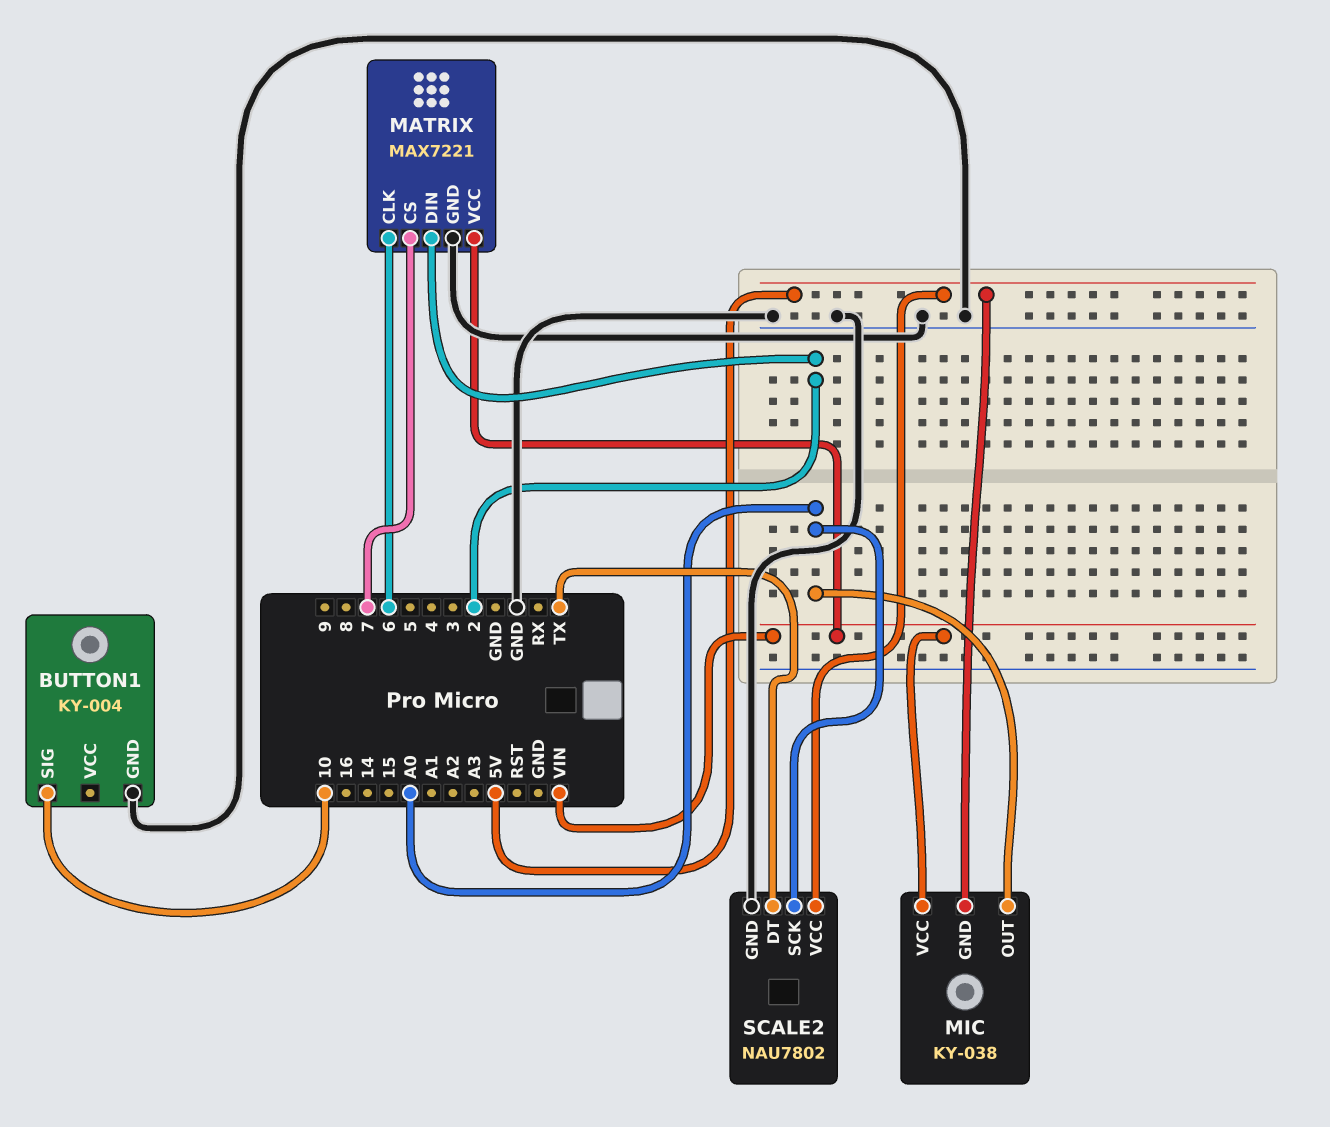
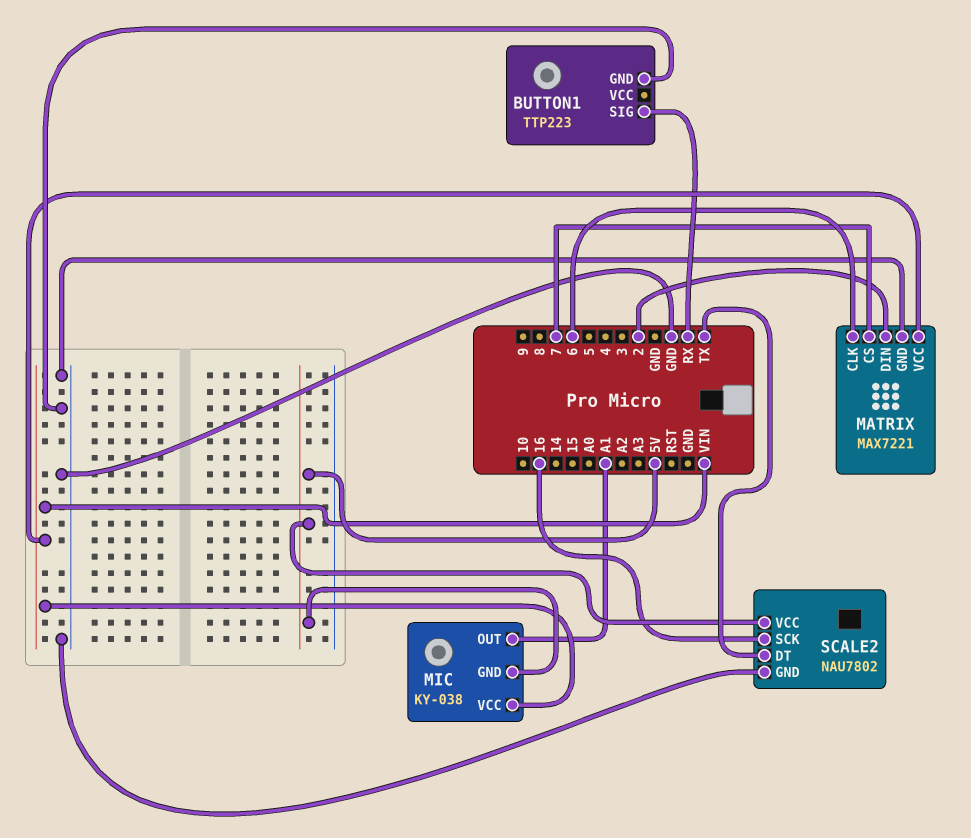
BUTTON1: KY-004 -> TTP223
BUTTON1 pin SIG: 10 -> RX
MIC pin OUT: A0 -> A1
SCALE2 pin SCK: A0 -> 16

